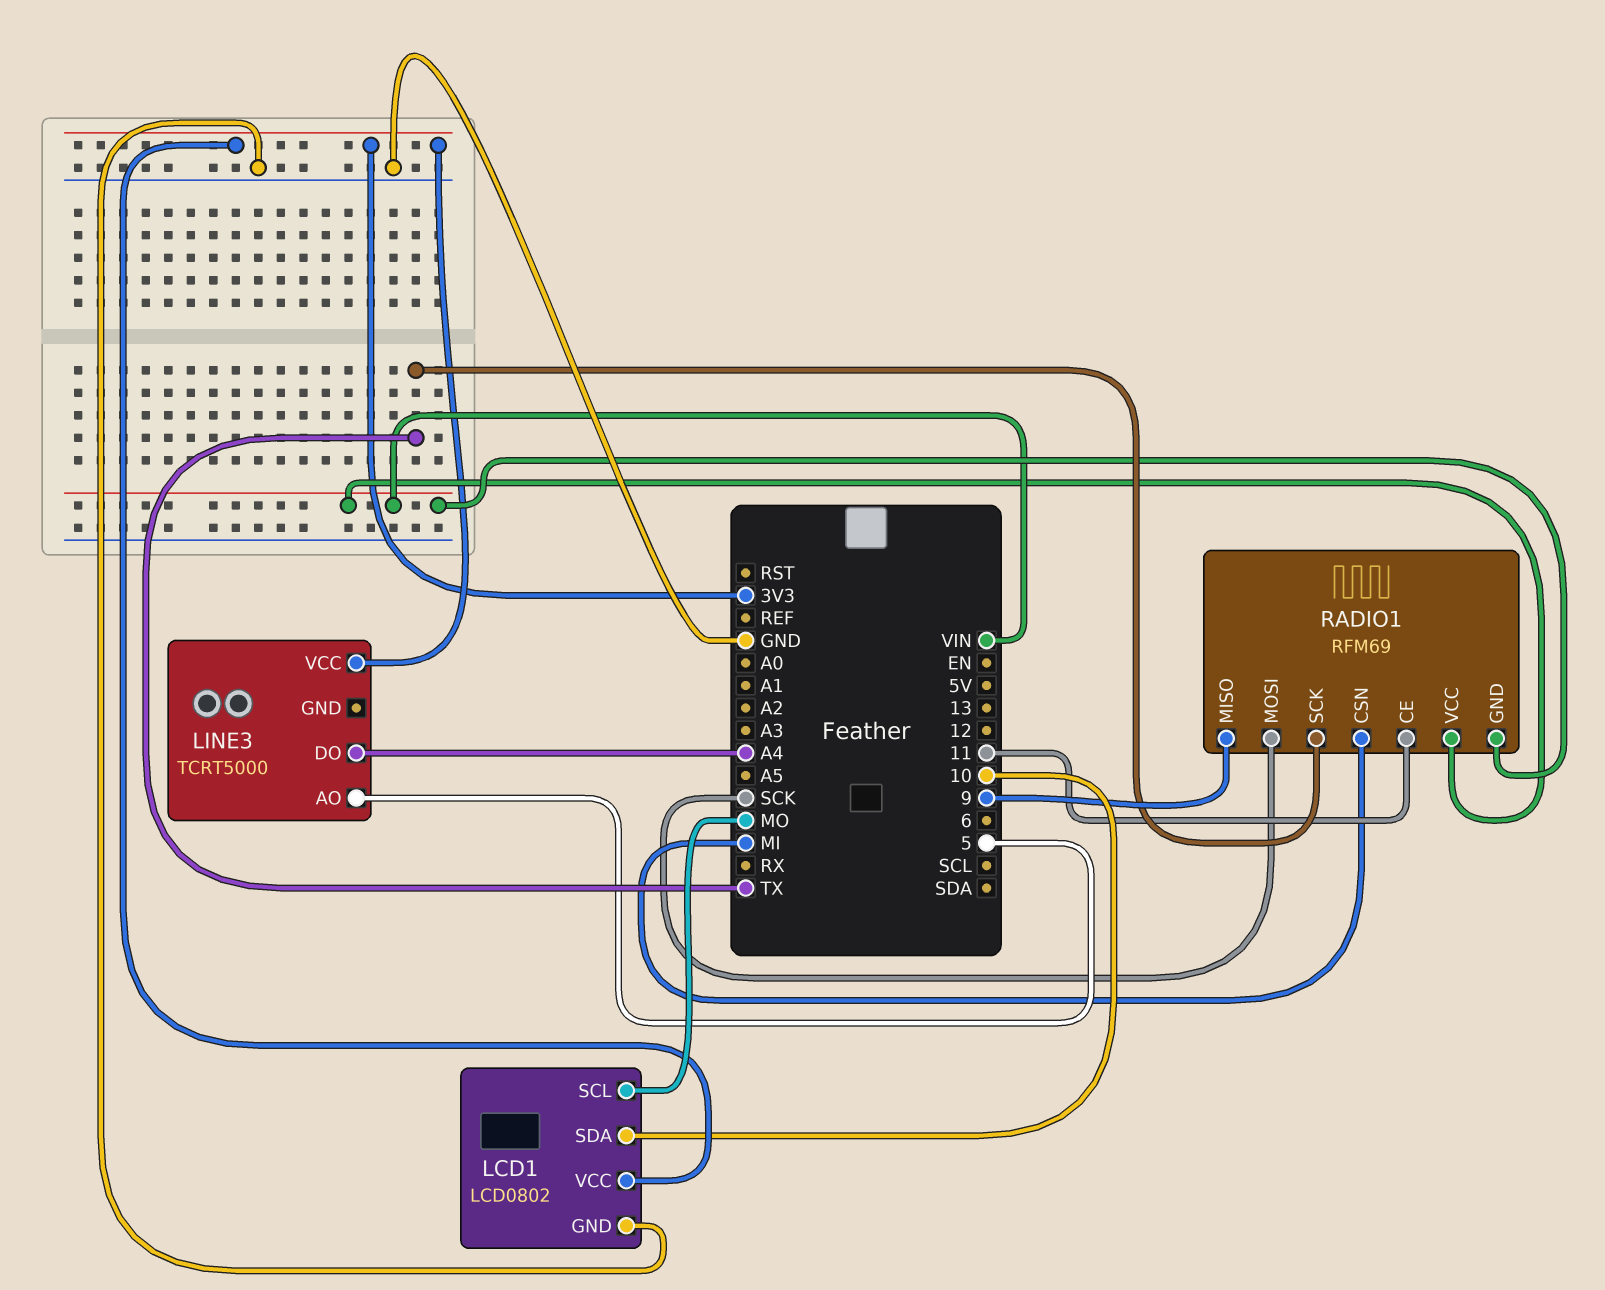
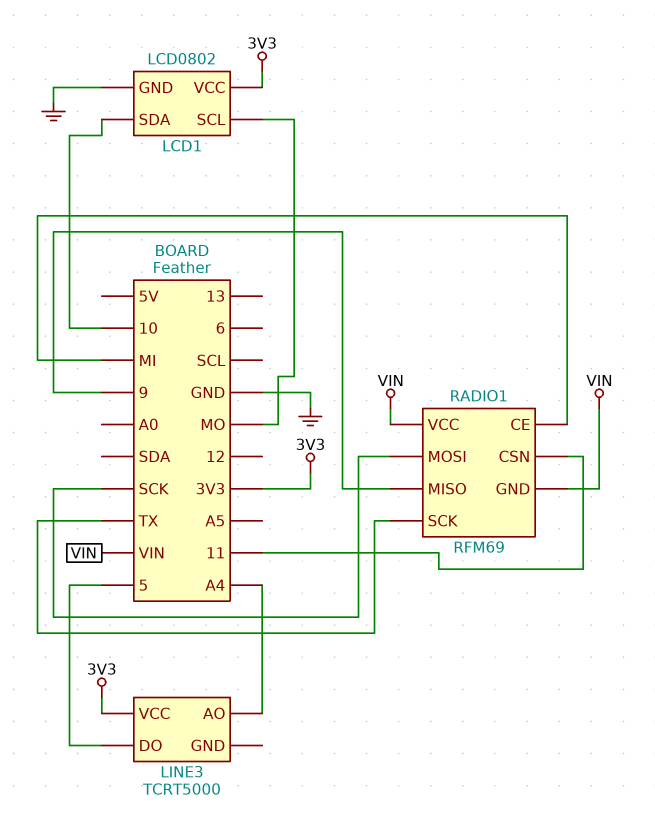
LINE3 pin AO: 5 -> A4
LINE3 pin DO: A4 -> 5
RADIO1 pin CE: 11 -> MI
RADIO1 pin CSN: MI -> 11

